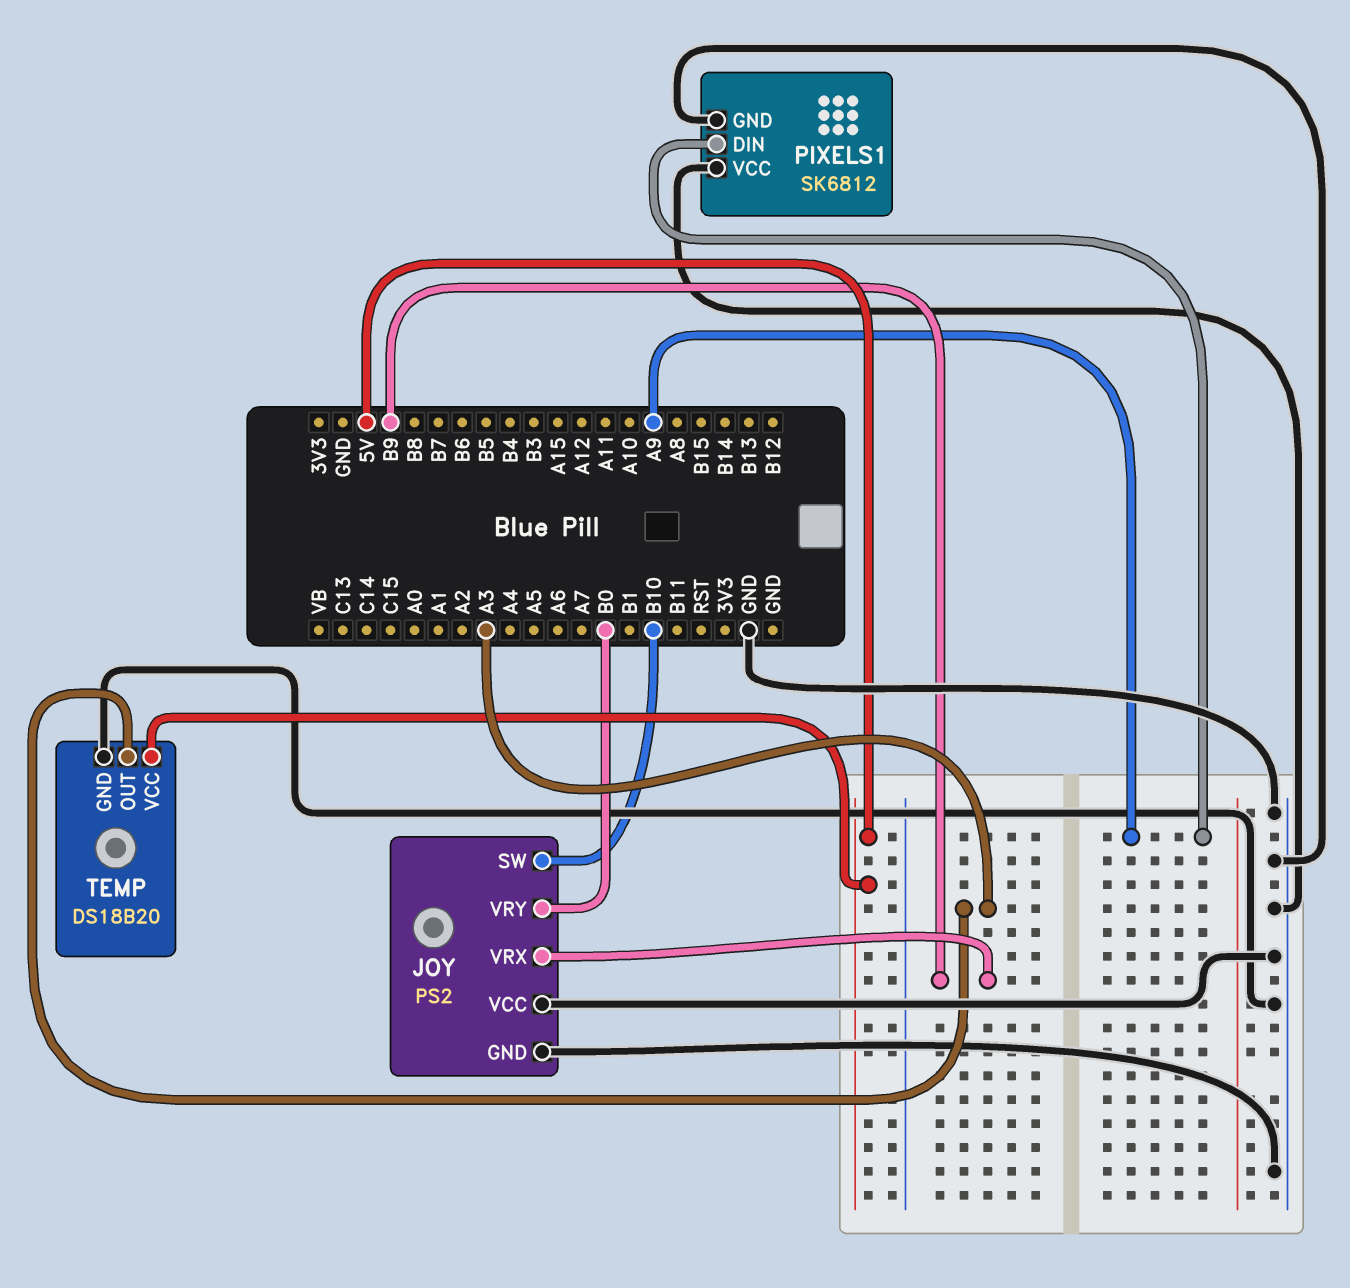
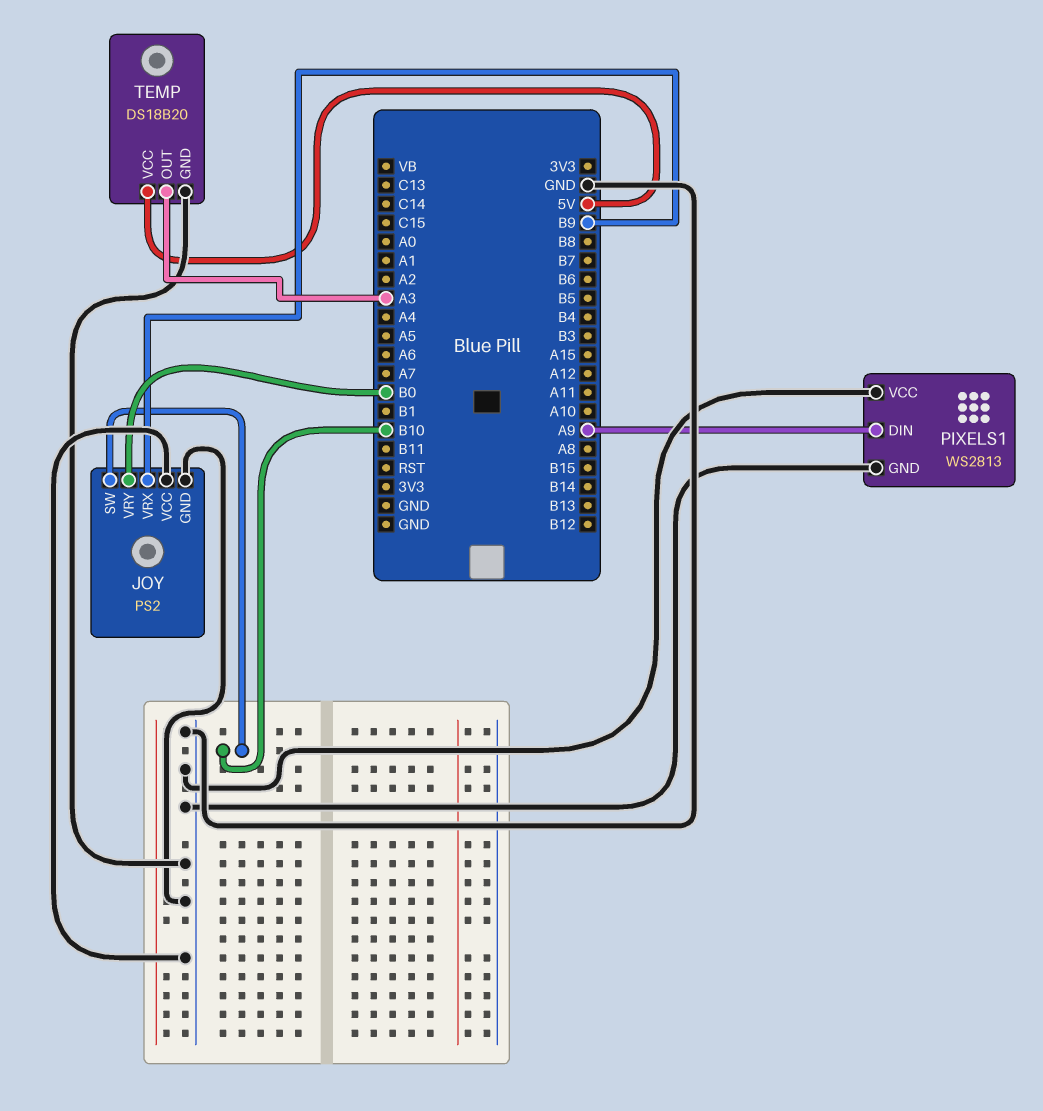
PIXELS1: SK6812 -> WS2813

